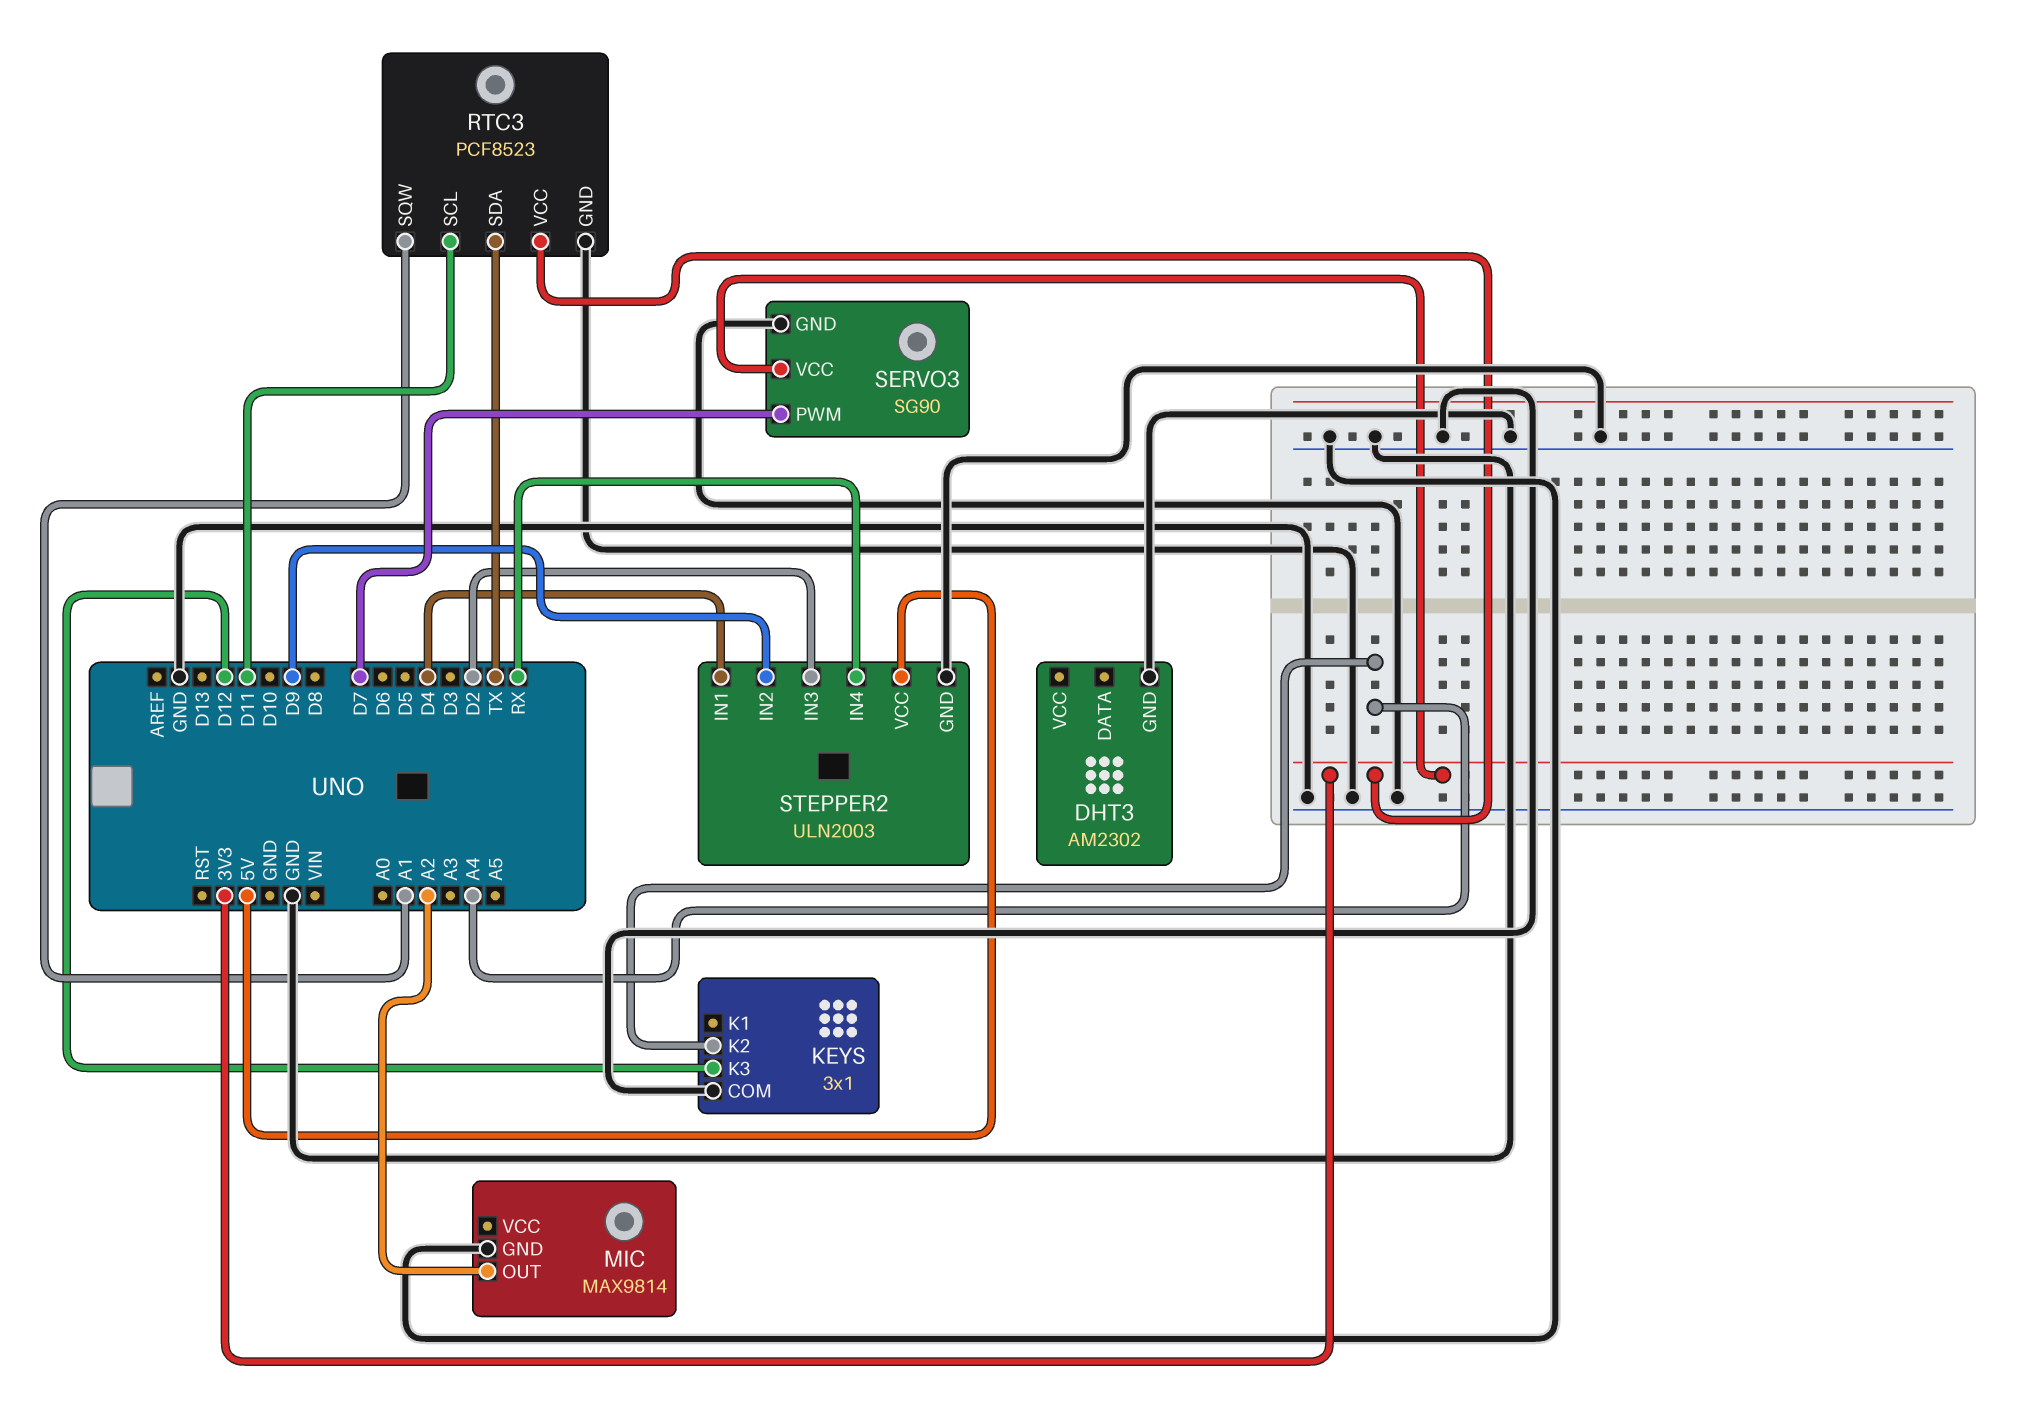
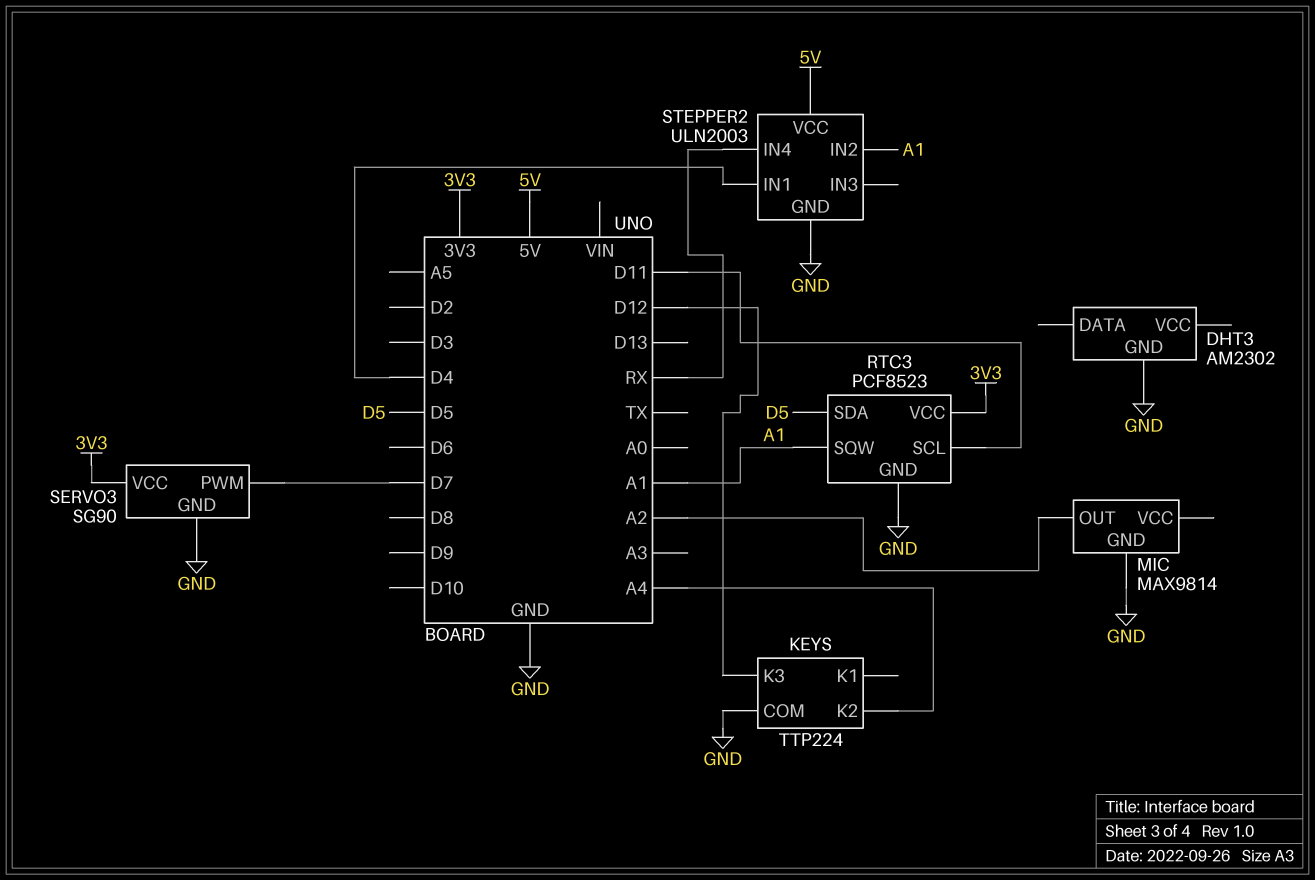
KEYS: 3x1 -> TTP224
RTC3 pin SDA: TX -> D5
STEPPER2 pin IN2: D9 -> A1
STEPPER2 pin IN3: D2 -> none

